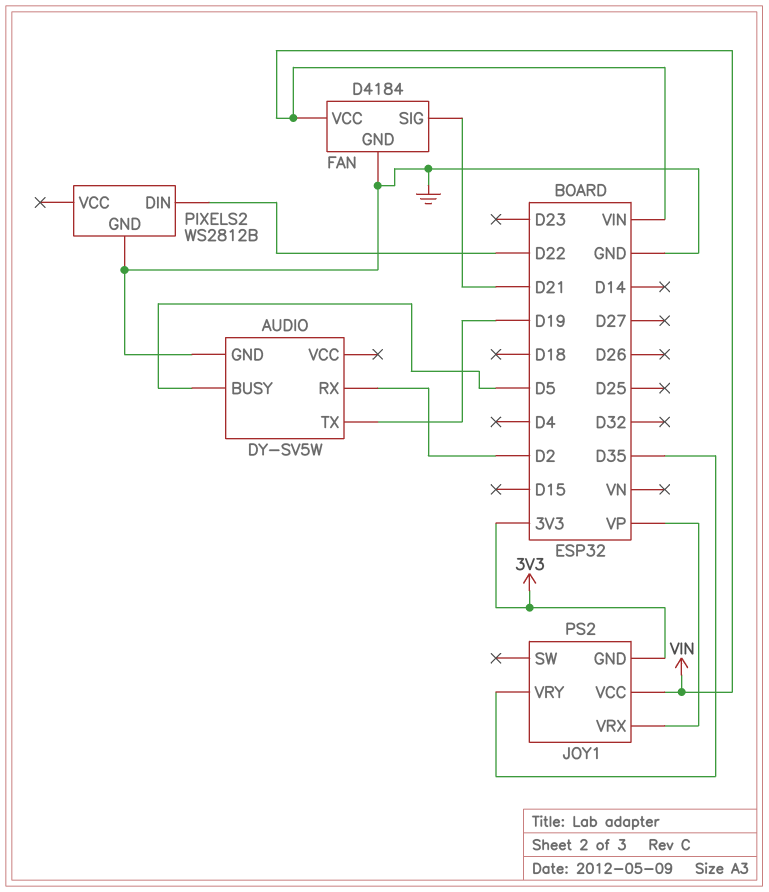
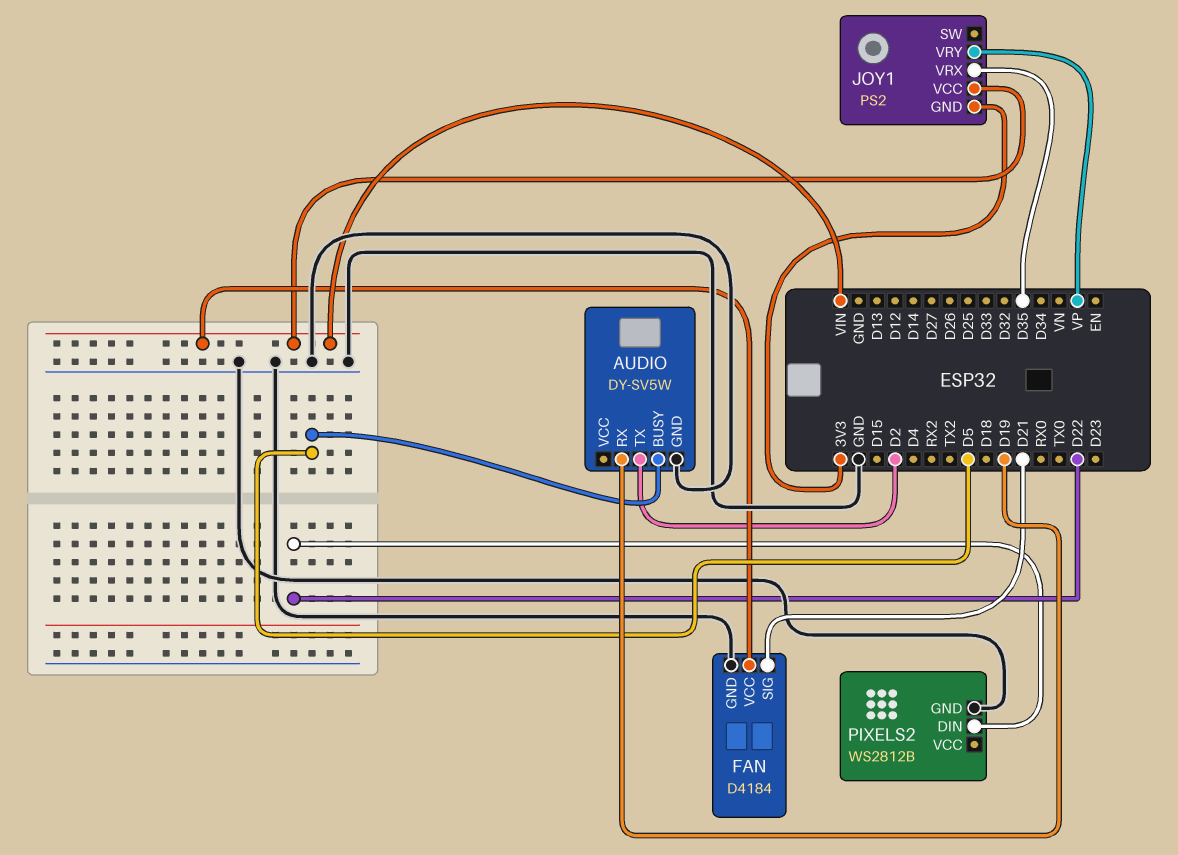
AUDIO pin RX: D2 -> D19
AUDIO pin TX: D19 -> D2
JOY1 pin VRX: VP -> D35
JOY1 pin VRY: D35 -> VP

